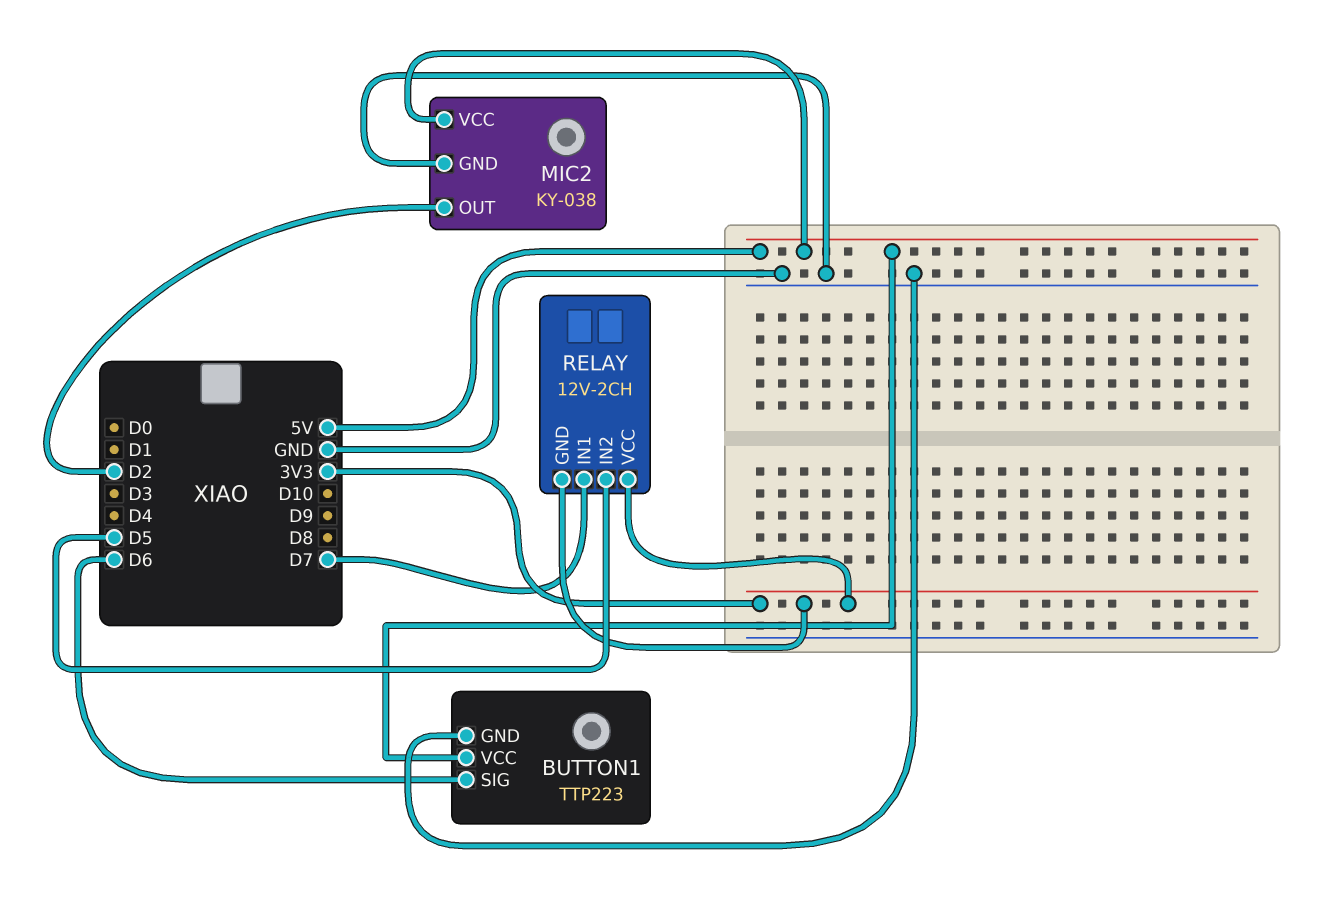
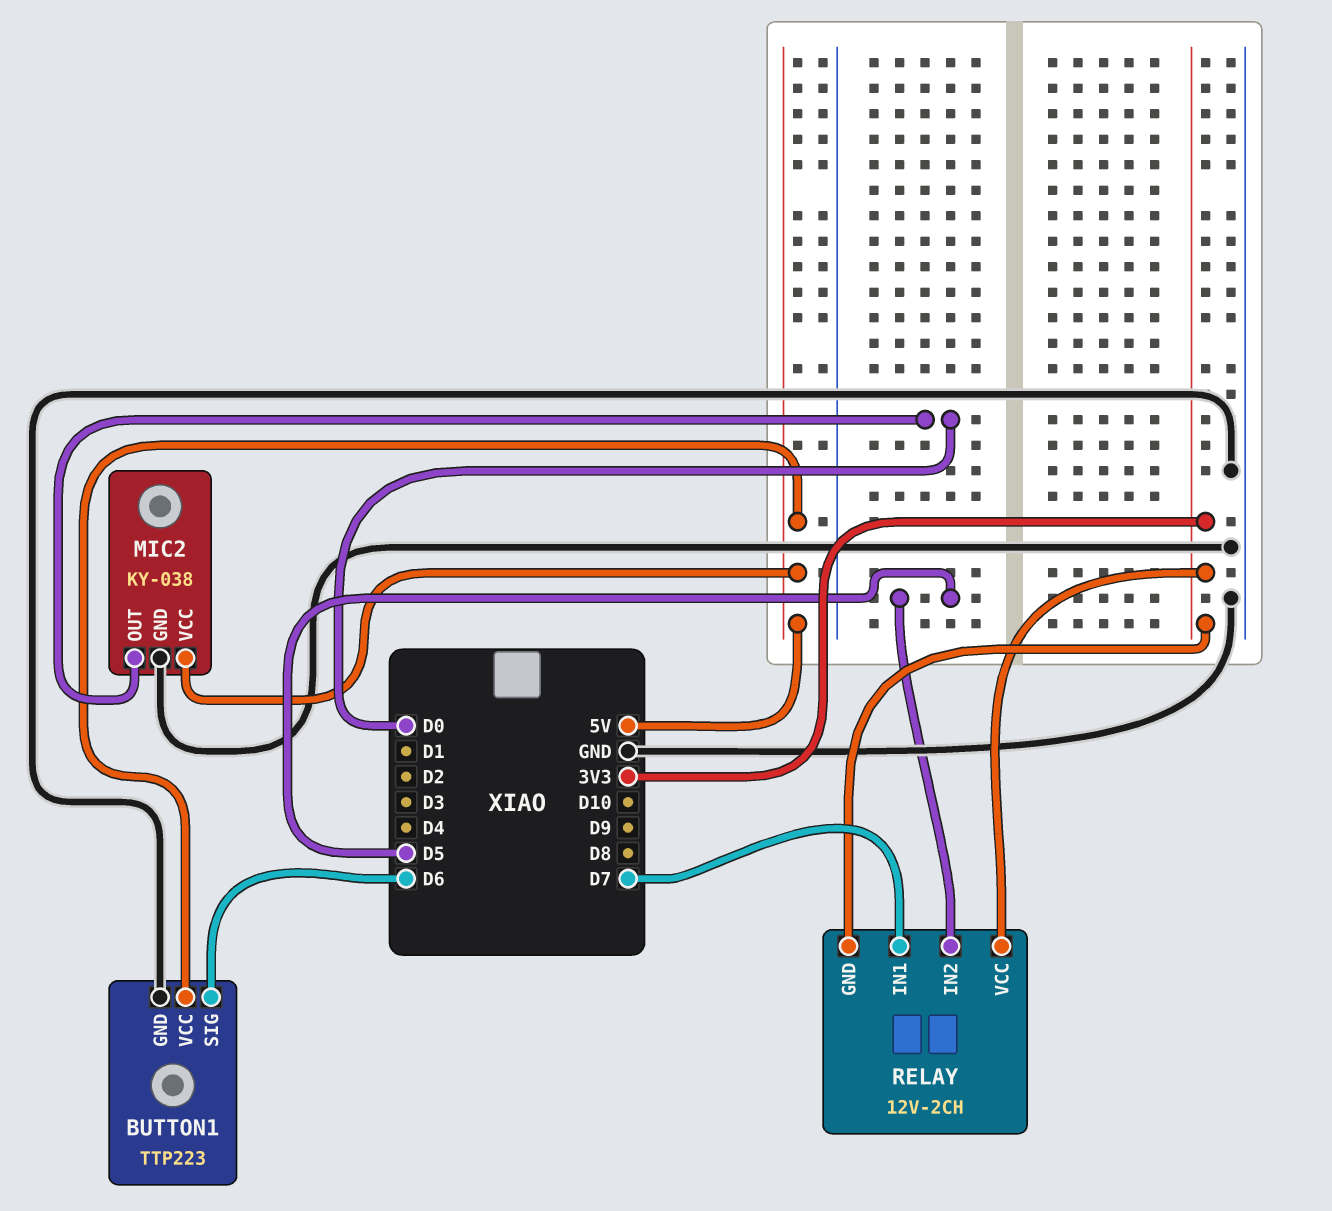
MIC2 pin OUT: D2 -> D0

